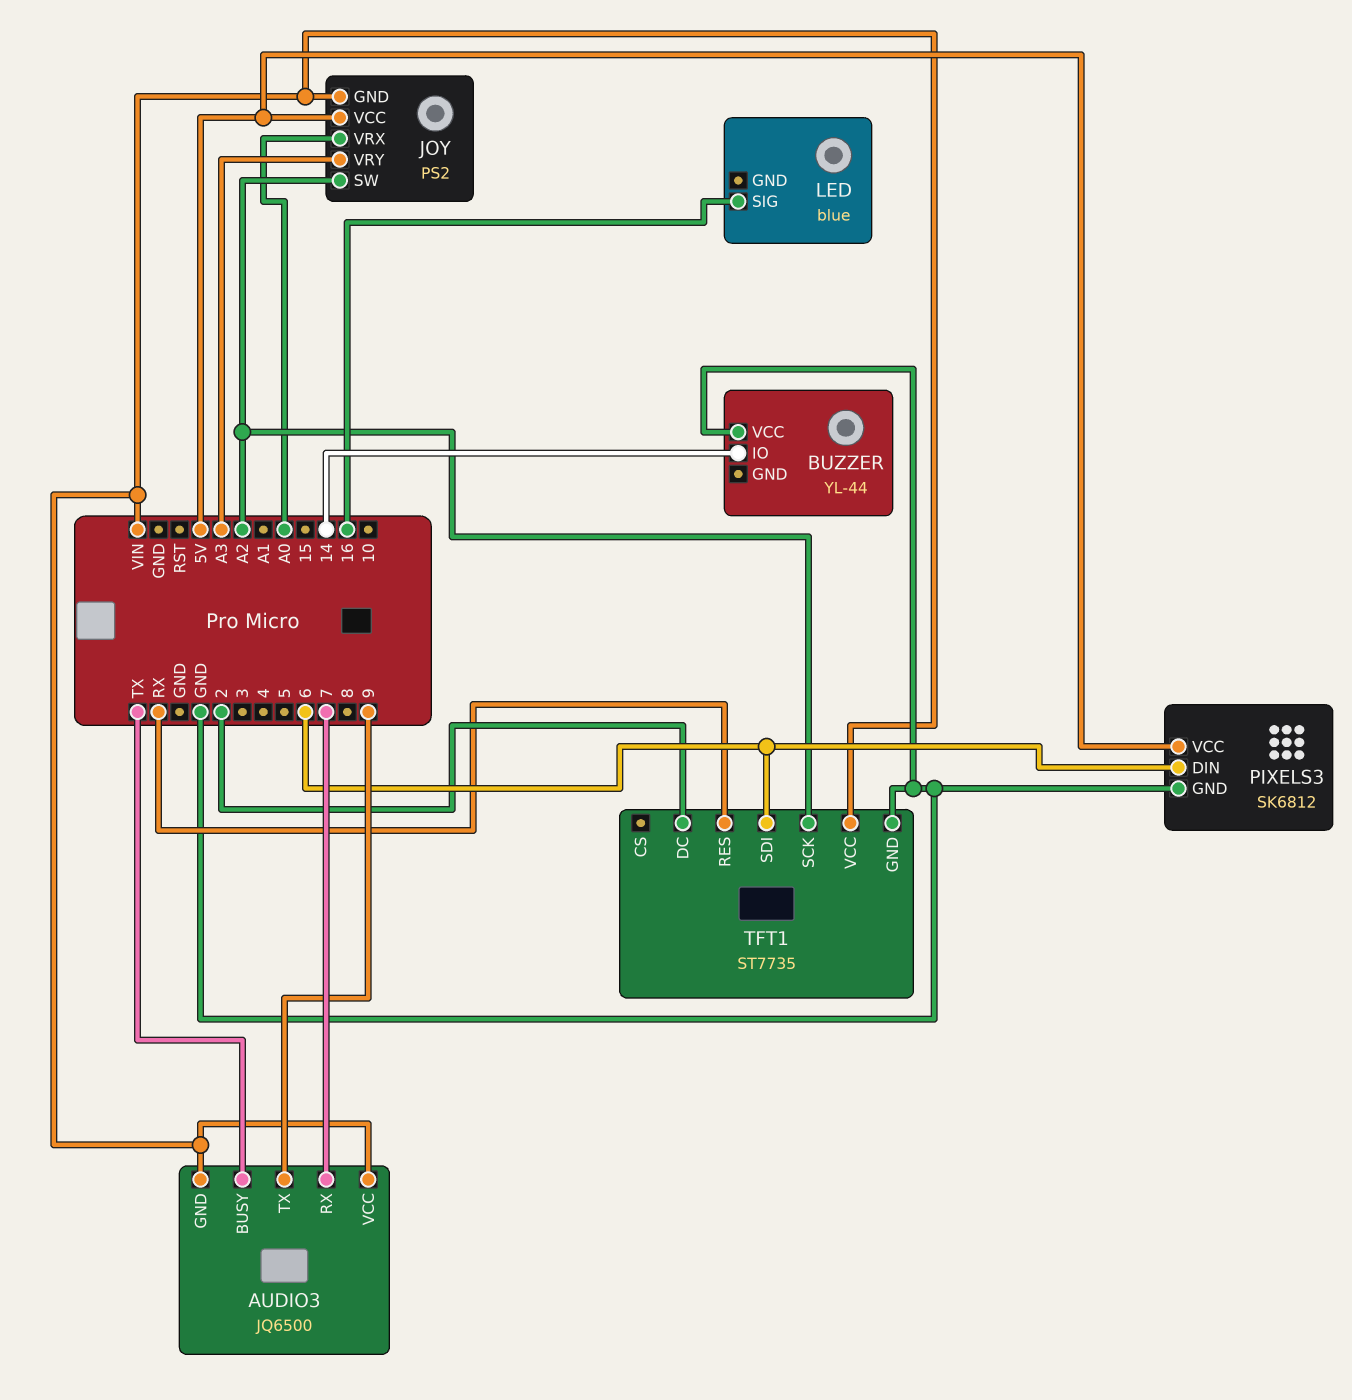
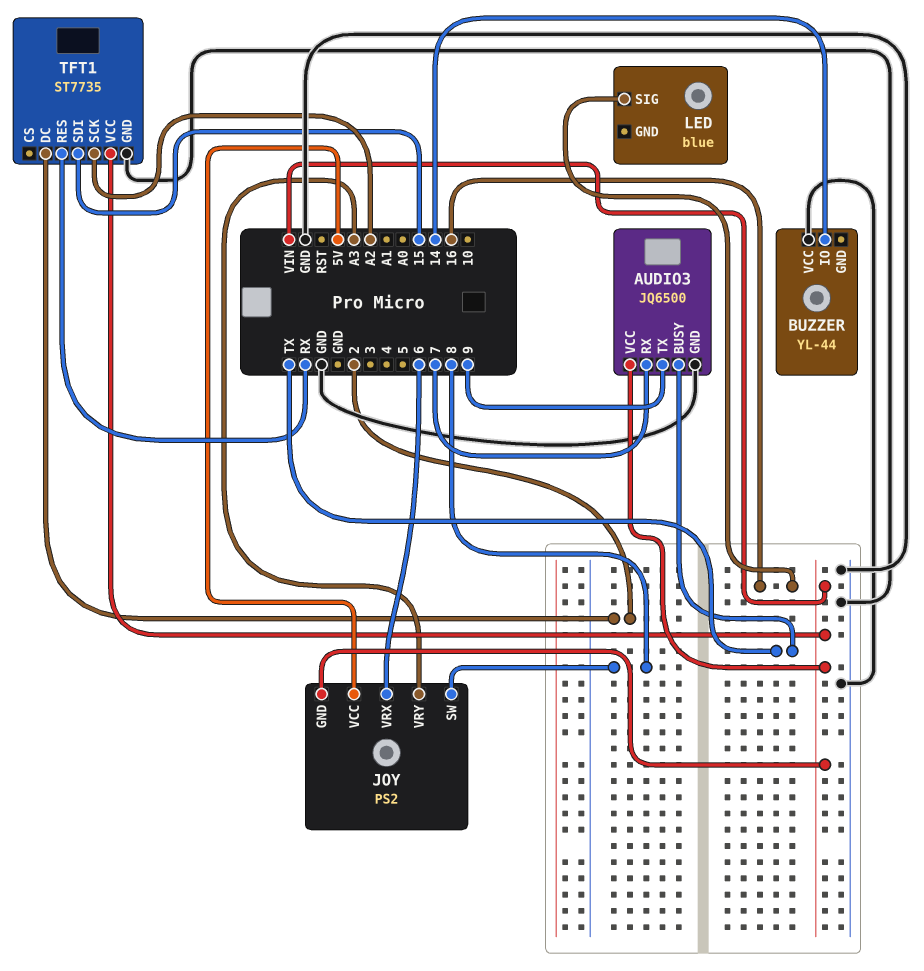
AUDIO3 pin GND: VIN -> GND
JOY pin SW: A2 -> 8
JOY pin VRX: A0 -> 6
PIXELS3: SK6812 -> none
PIXELS3 pin DIN: 6 -> none
PIXELS3 pin GND: GND -> none
PIXELS3 pin VCC: 5V -> none
TFT1 pin SDI: 6 -> 15

